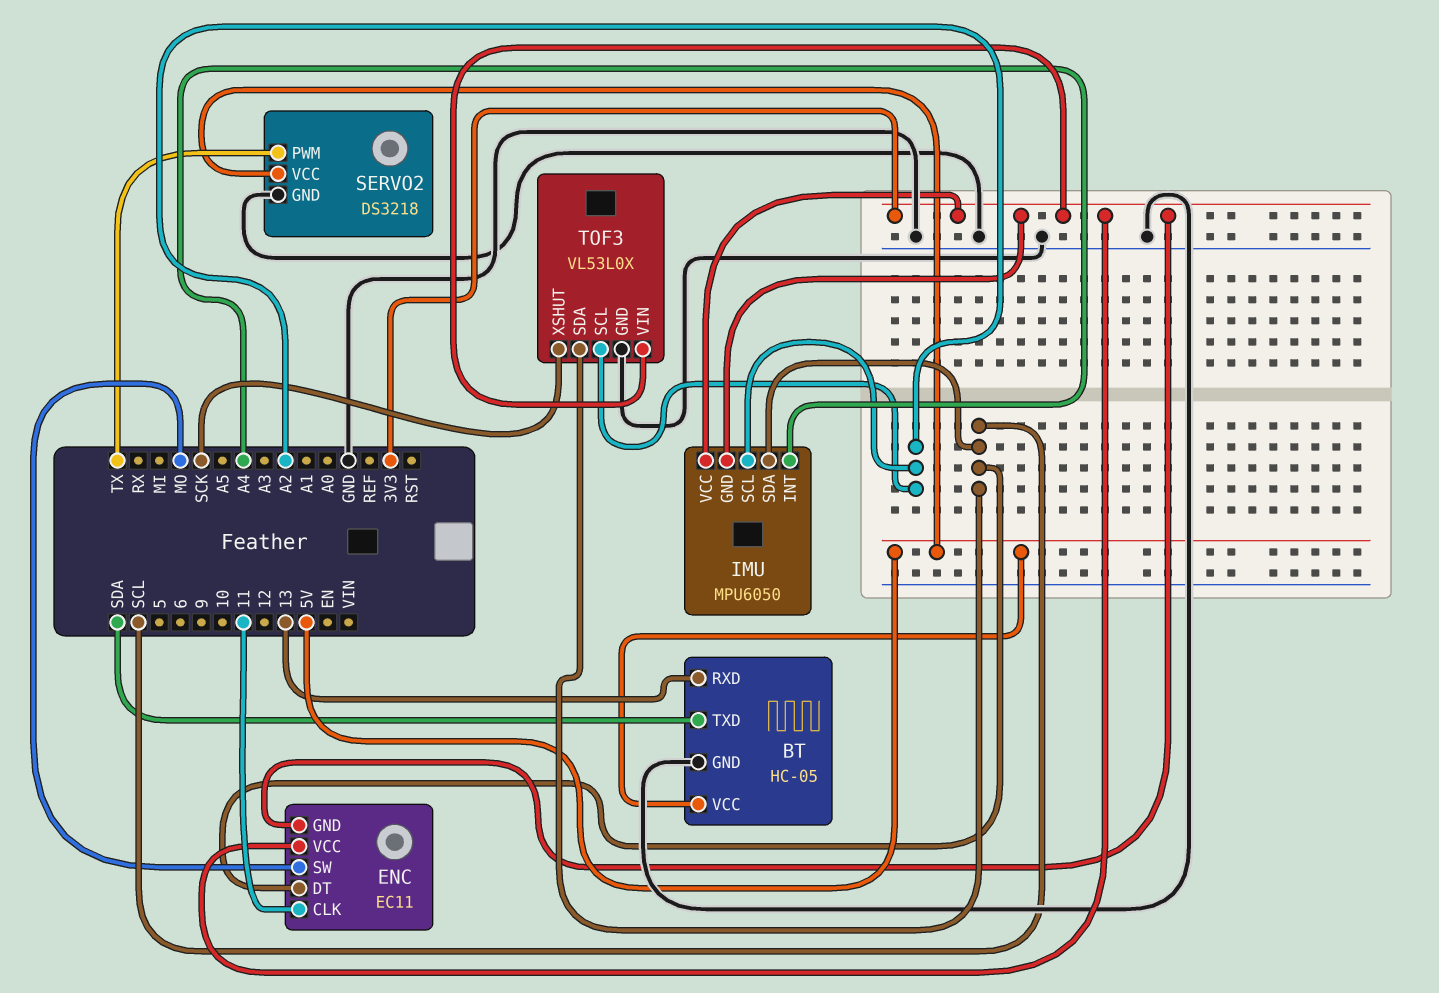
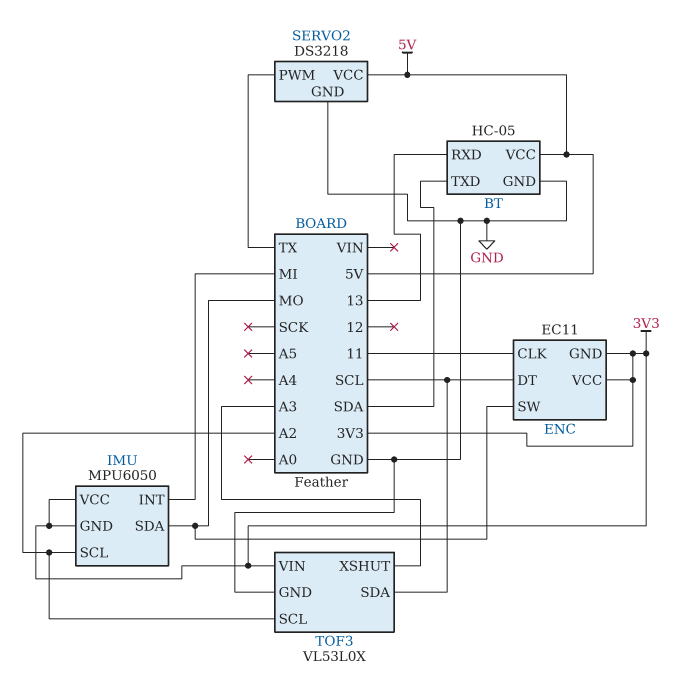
IMU pin INT: A4 -> MI
IMU pin SDA: SCL -> MO
TOF3 pin XSHUT: SCK -> A3

